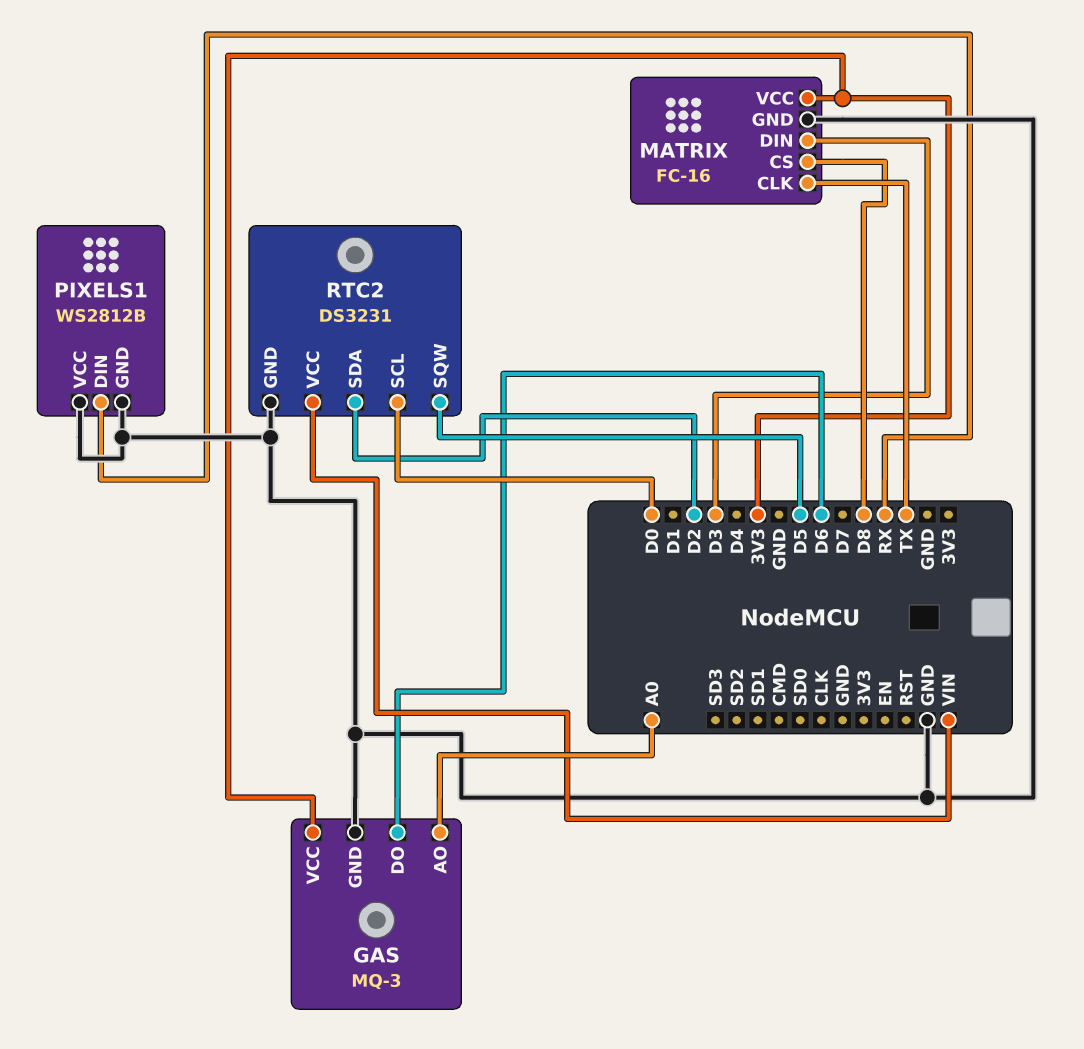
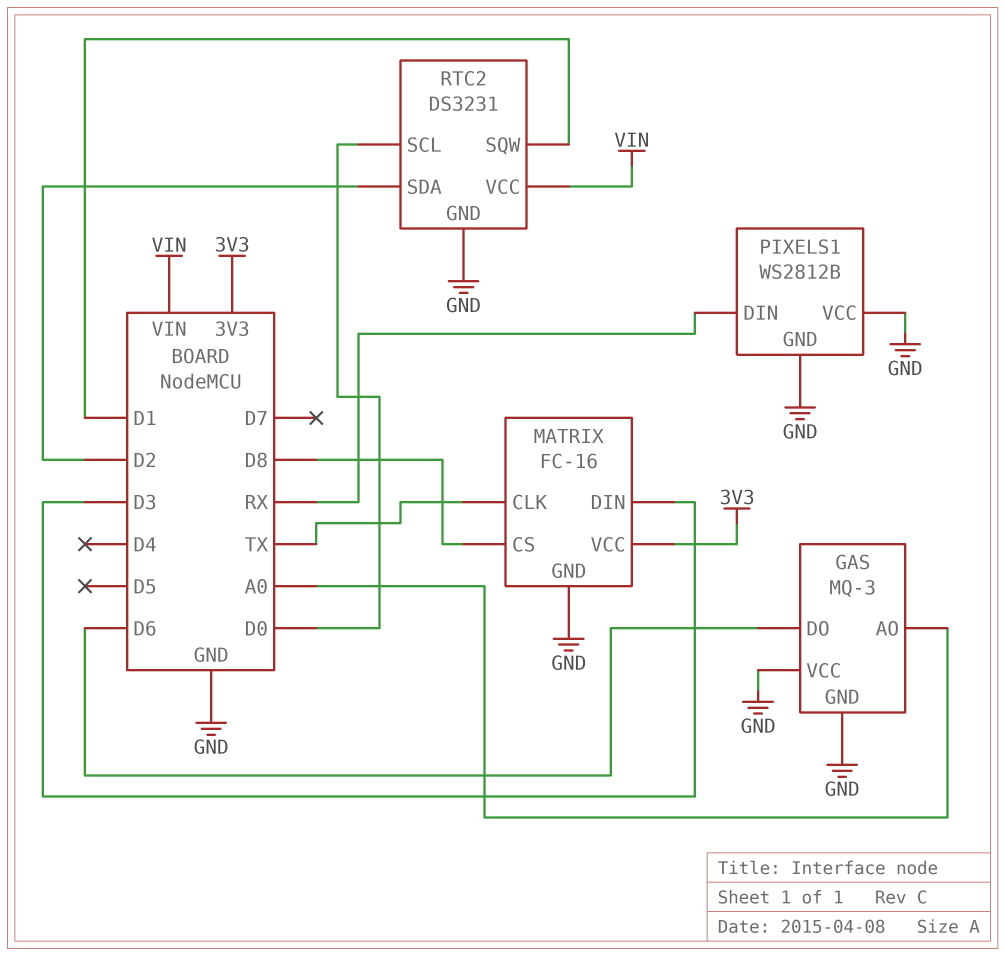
GAS pin VCC: 3V3 -> GND
RTC2 pin SQW: D5 -> D1

